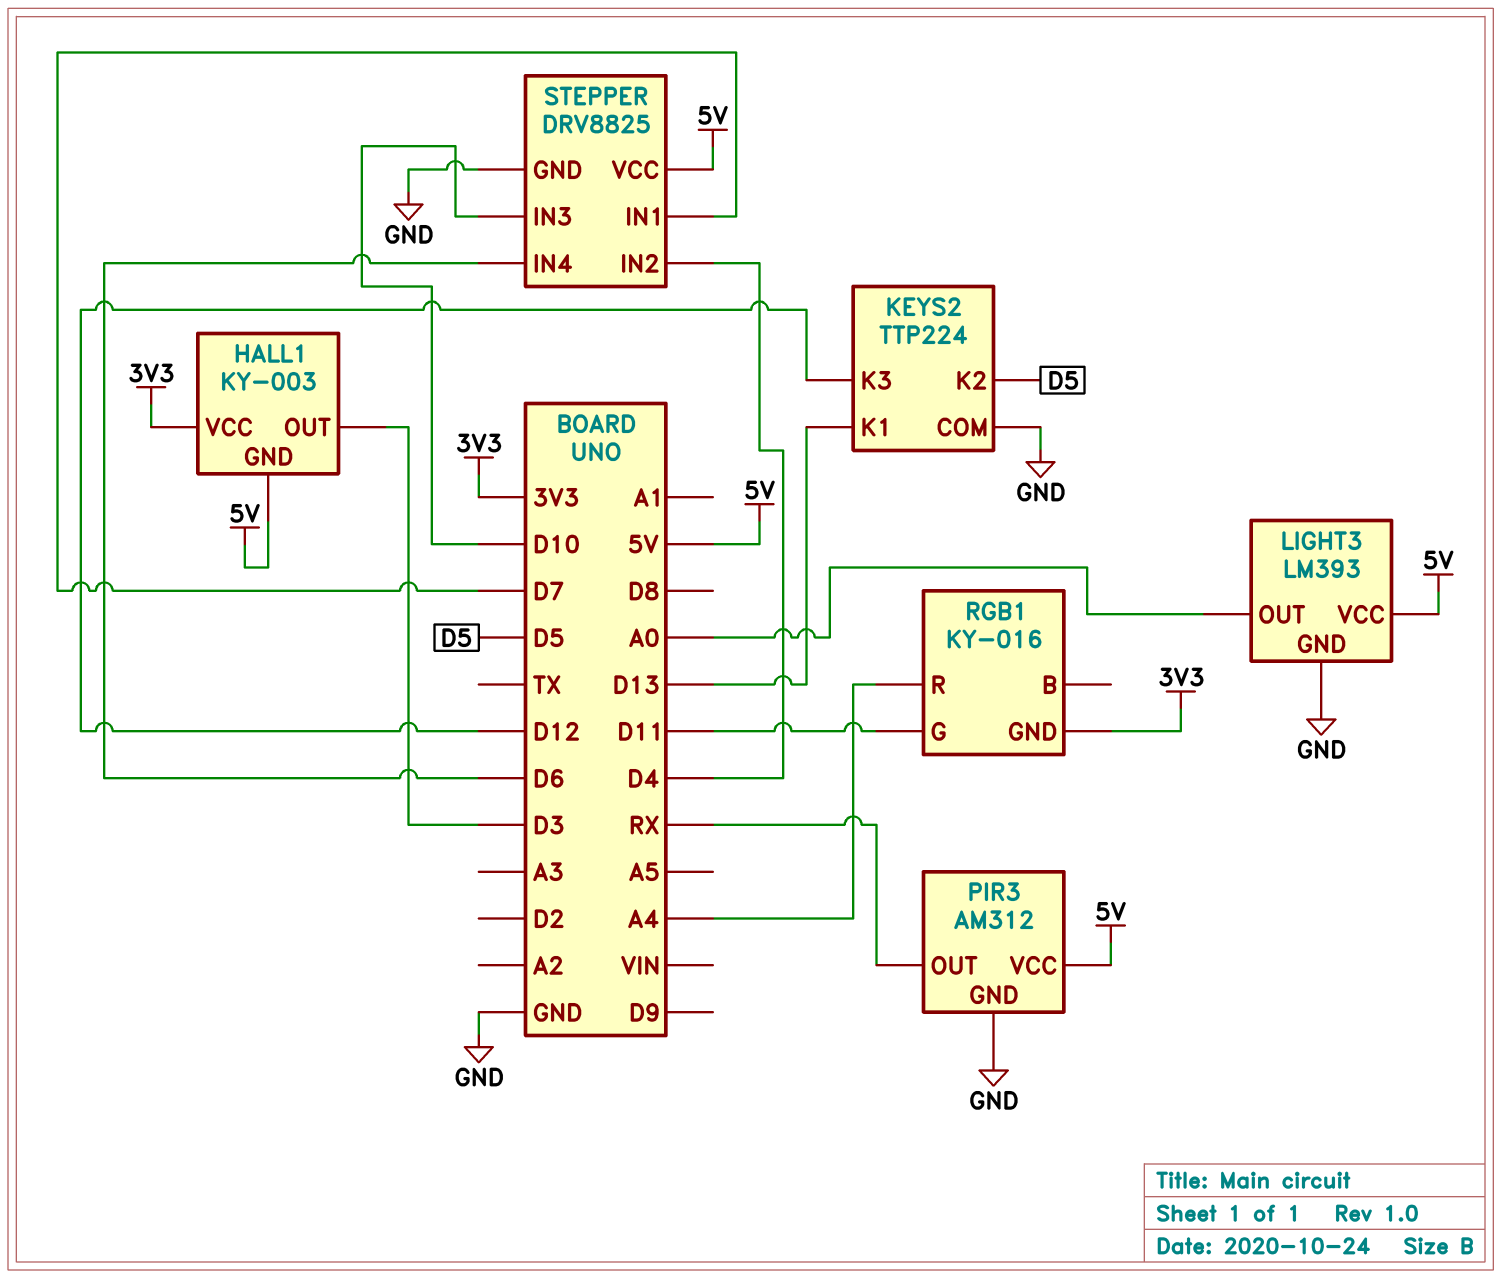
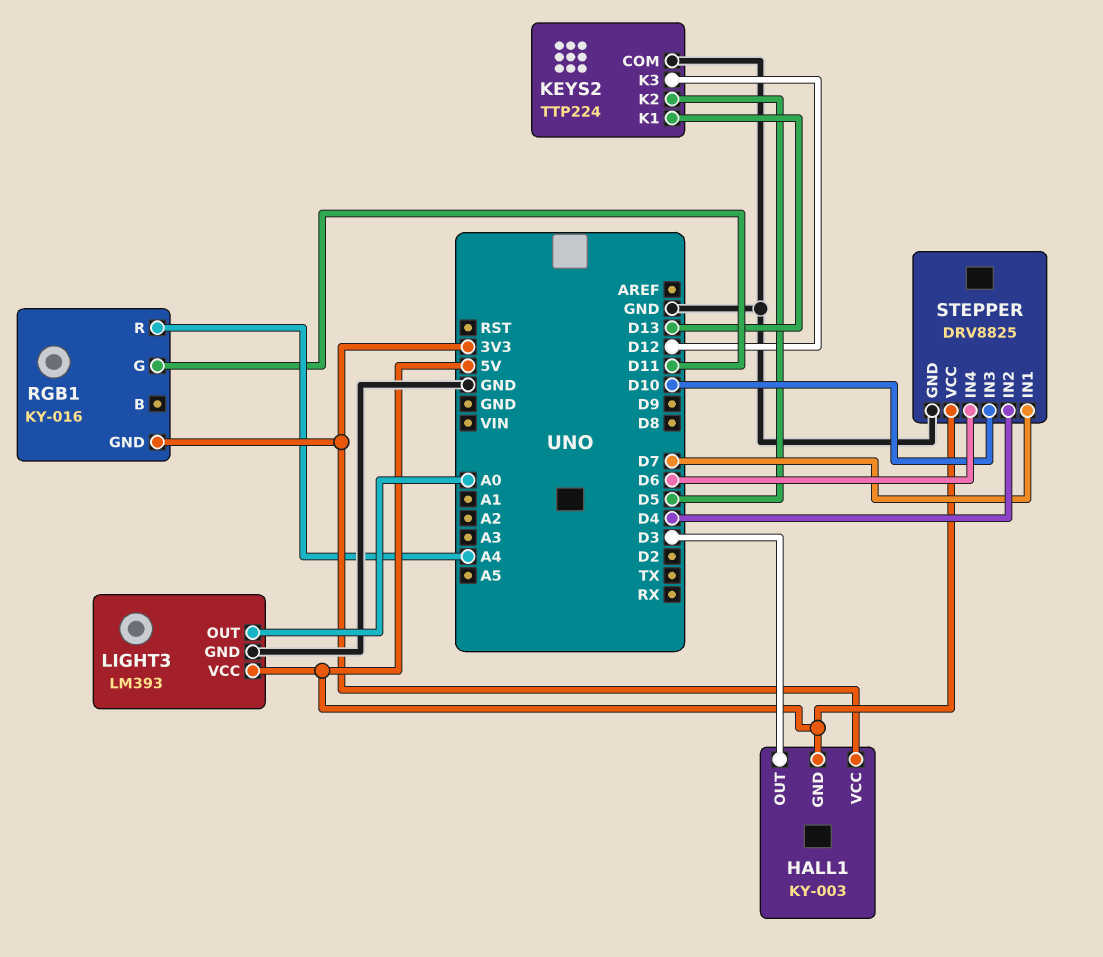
PIR3: AM312 -> none
PIR3 pin GND: GND -> none
PIR3 pin OUT: RX -> none
PIR3 pin VCC: 5V -> none

